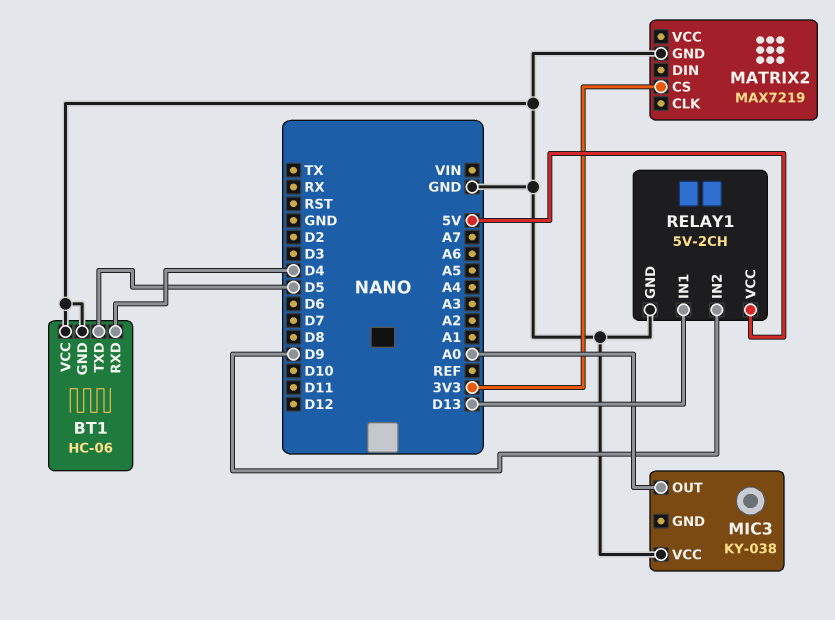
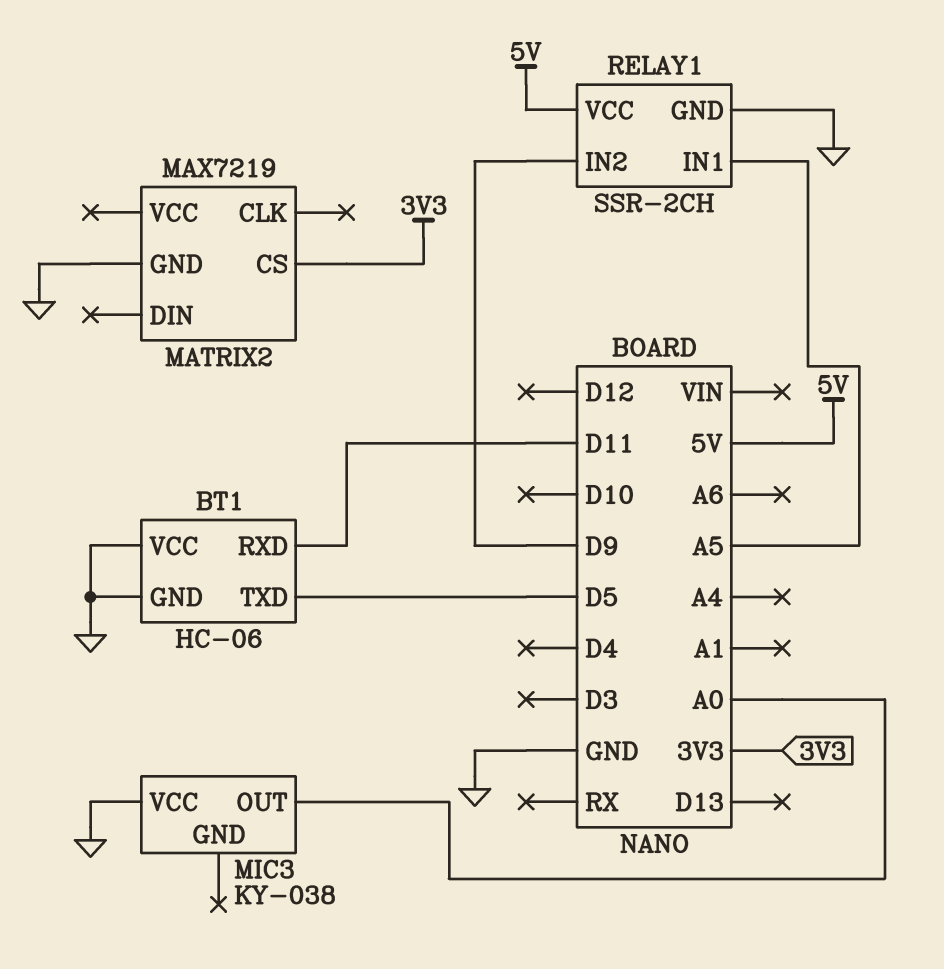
BT1 pin RXD: D4 -> D11
RELAY1: 5V-2CH -> SSR-2CH
RELAY1 pin IN1: D13 -> A5

